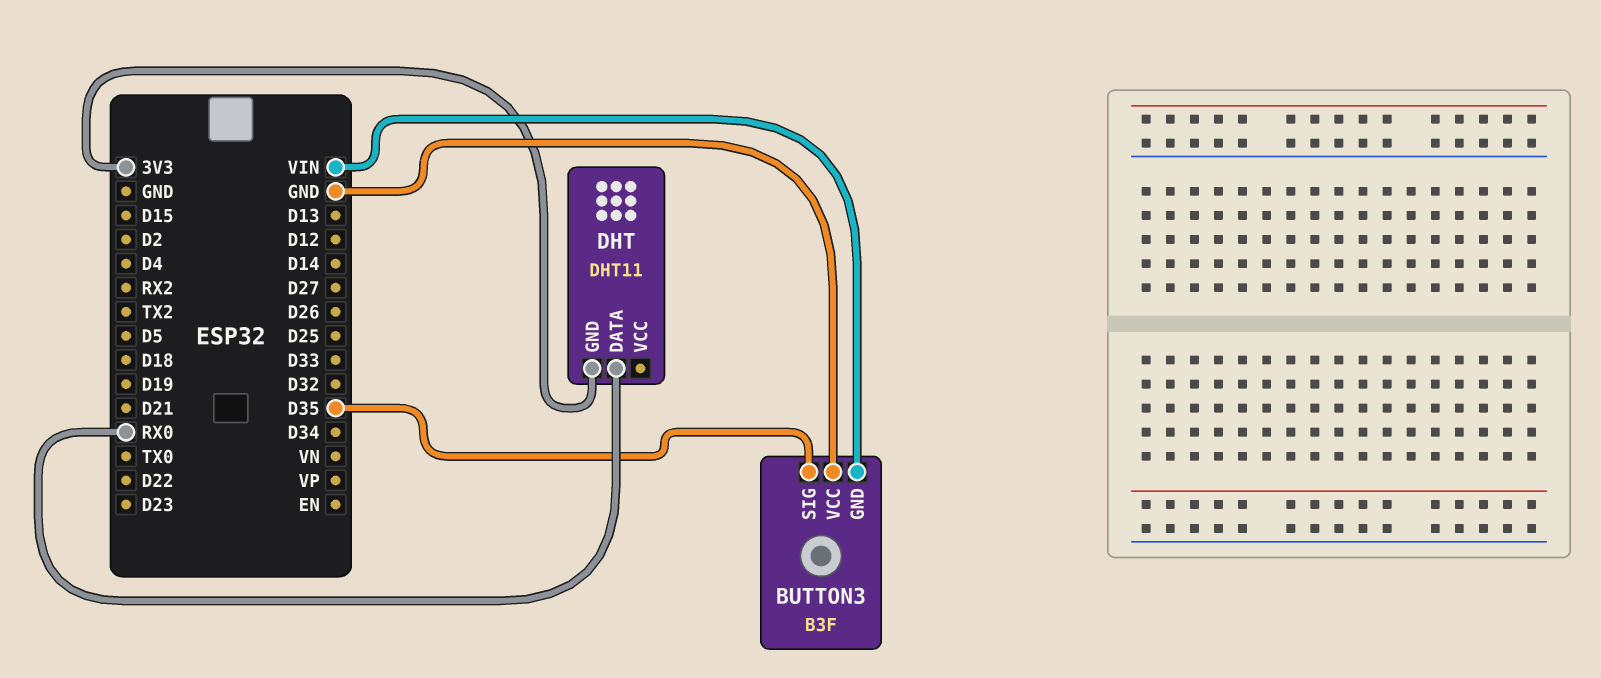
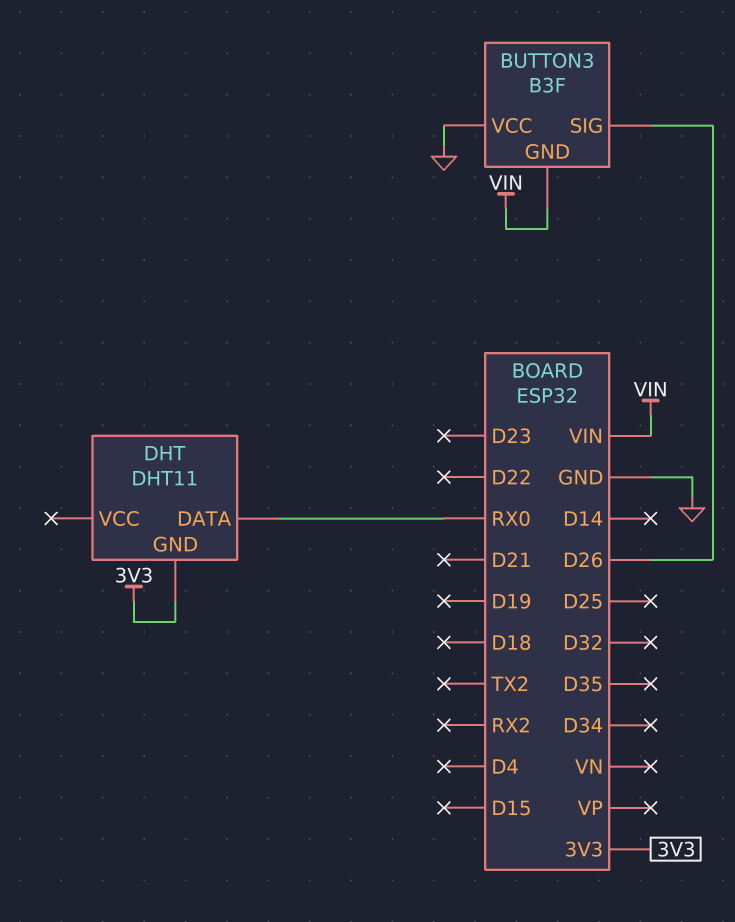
BUTTON3 pin SIG: D35 -> D26

